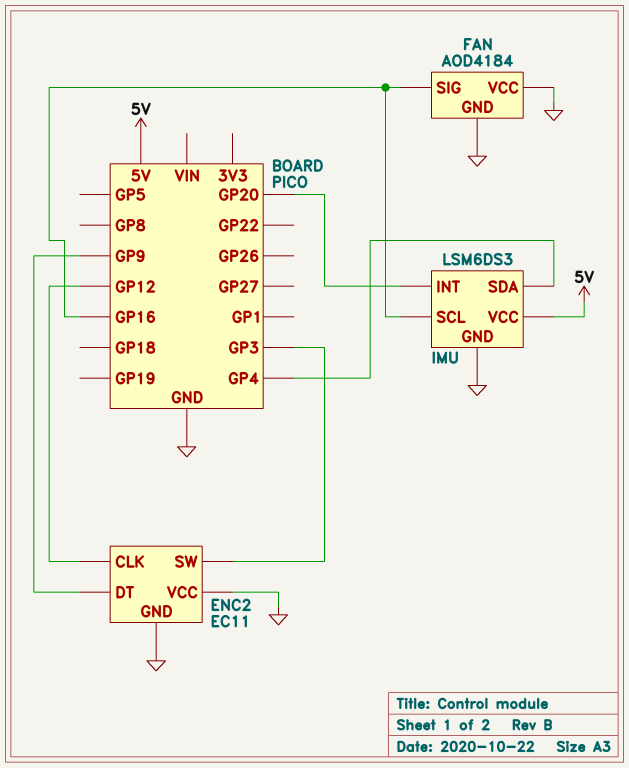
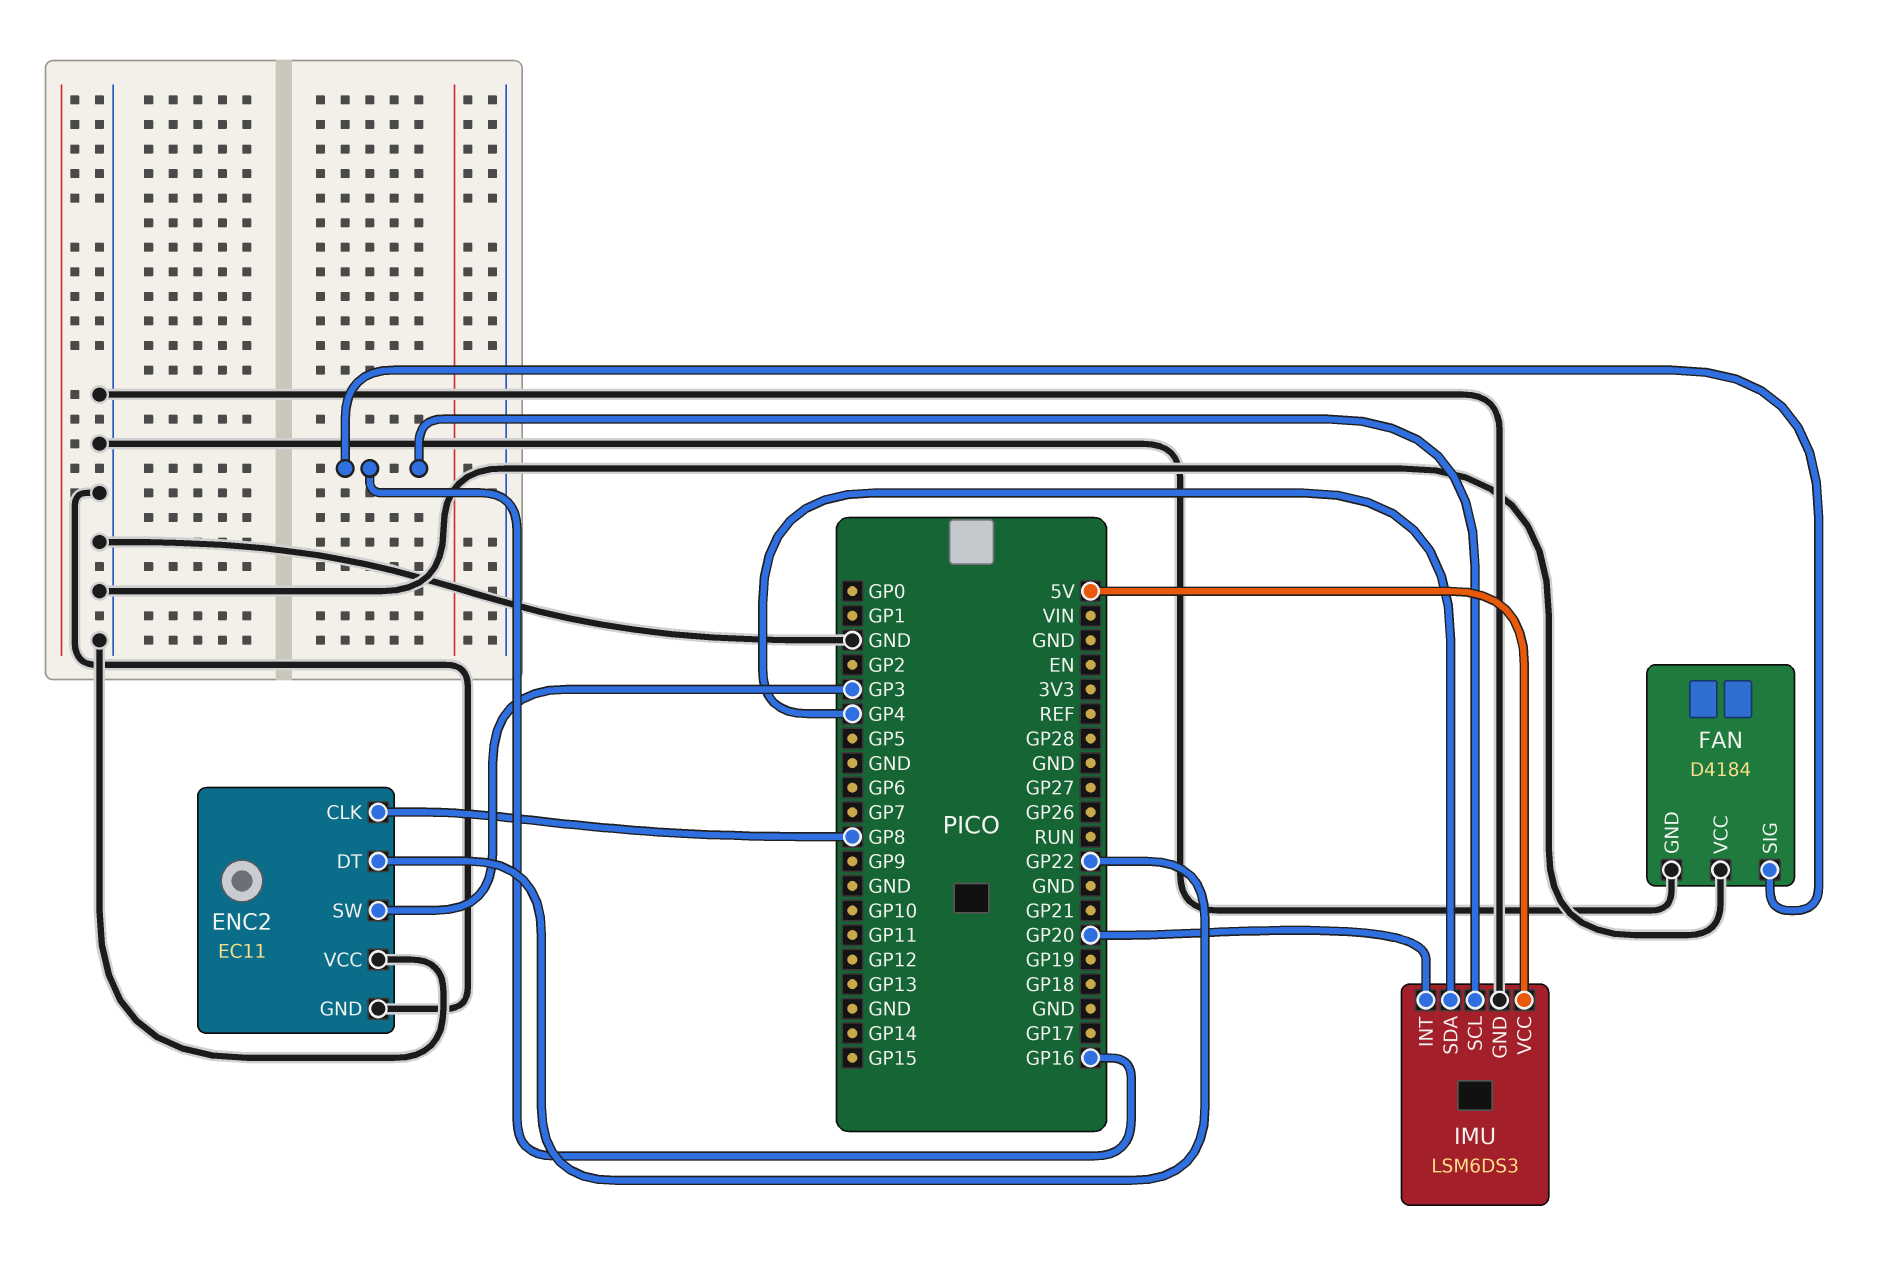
ENC2 pin CLK: GP12 -> GP8
ENC2 pin DT: GP9 -> GP22
FAN: AOD4184 -> D4184

